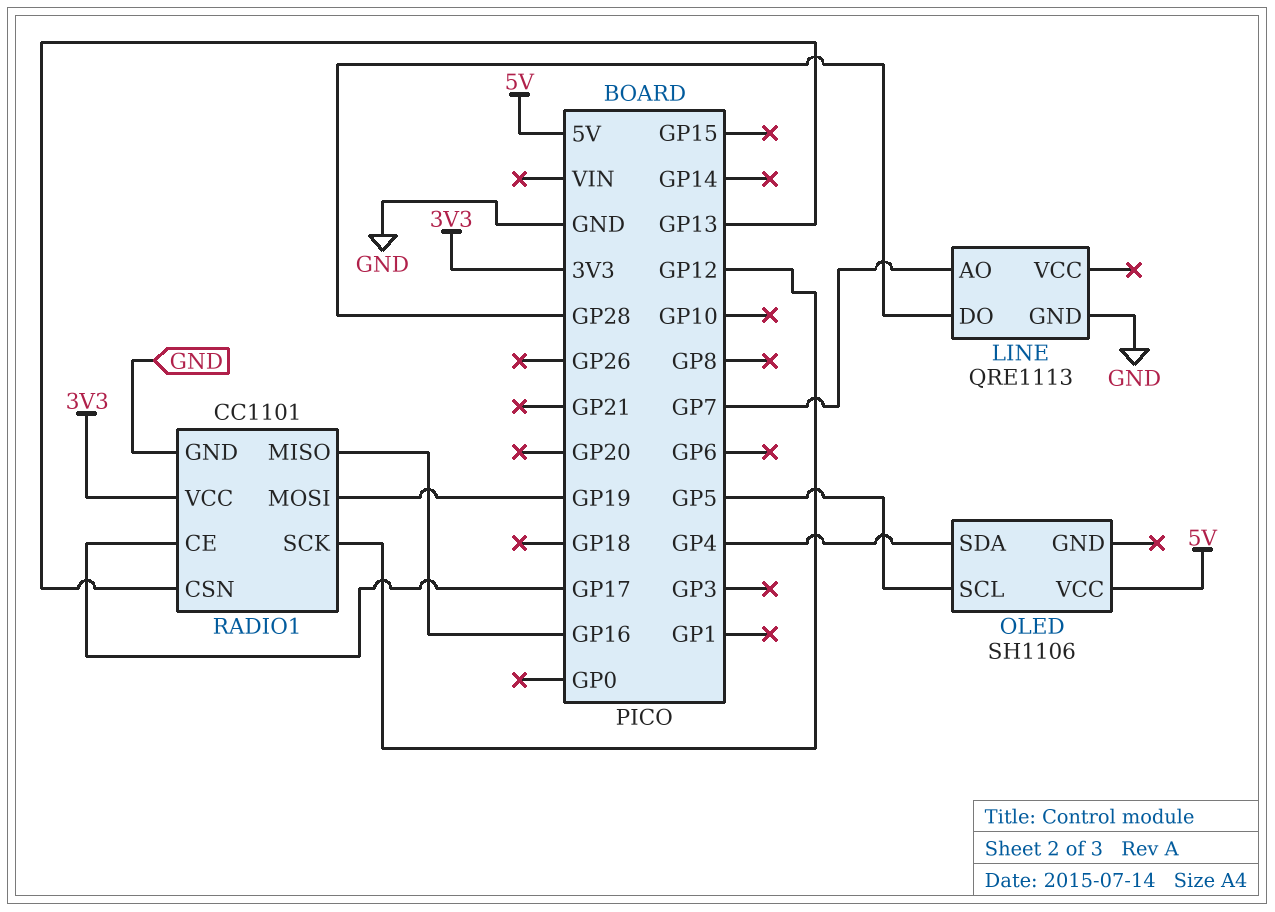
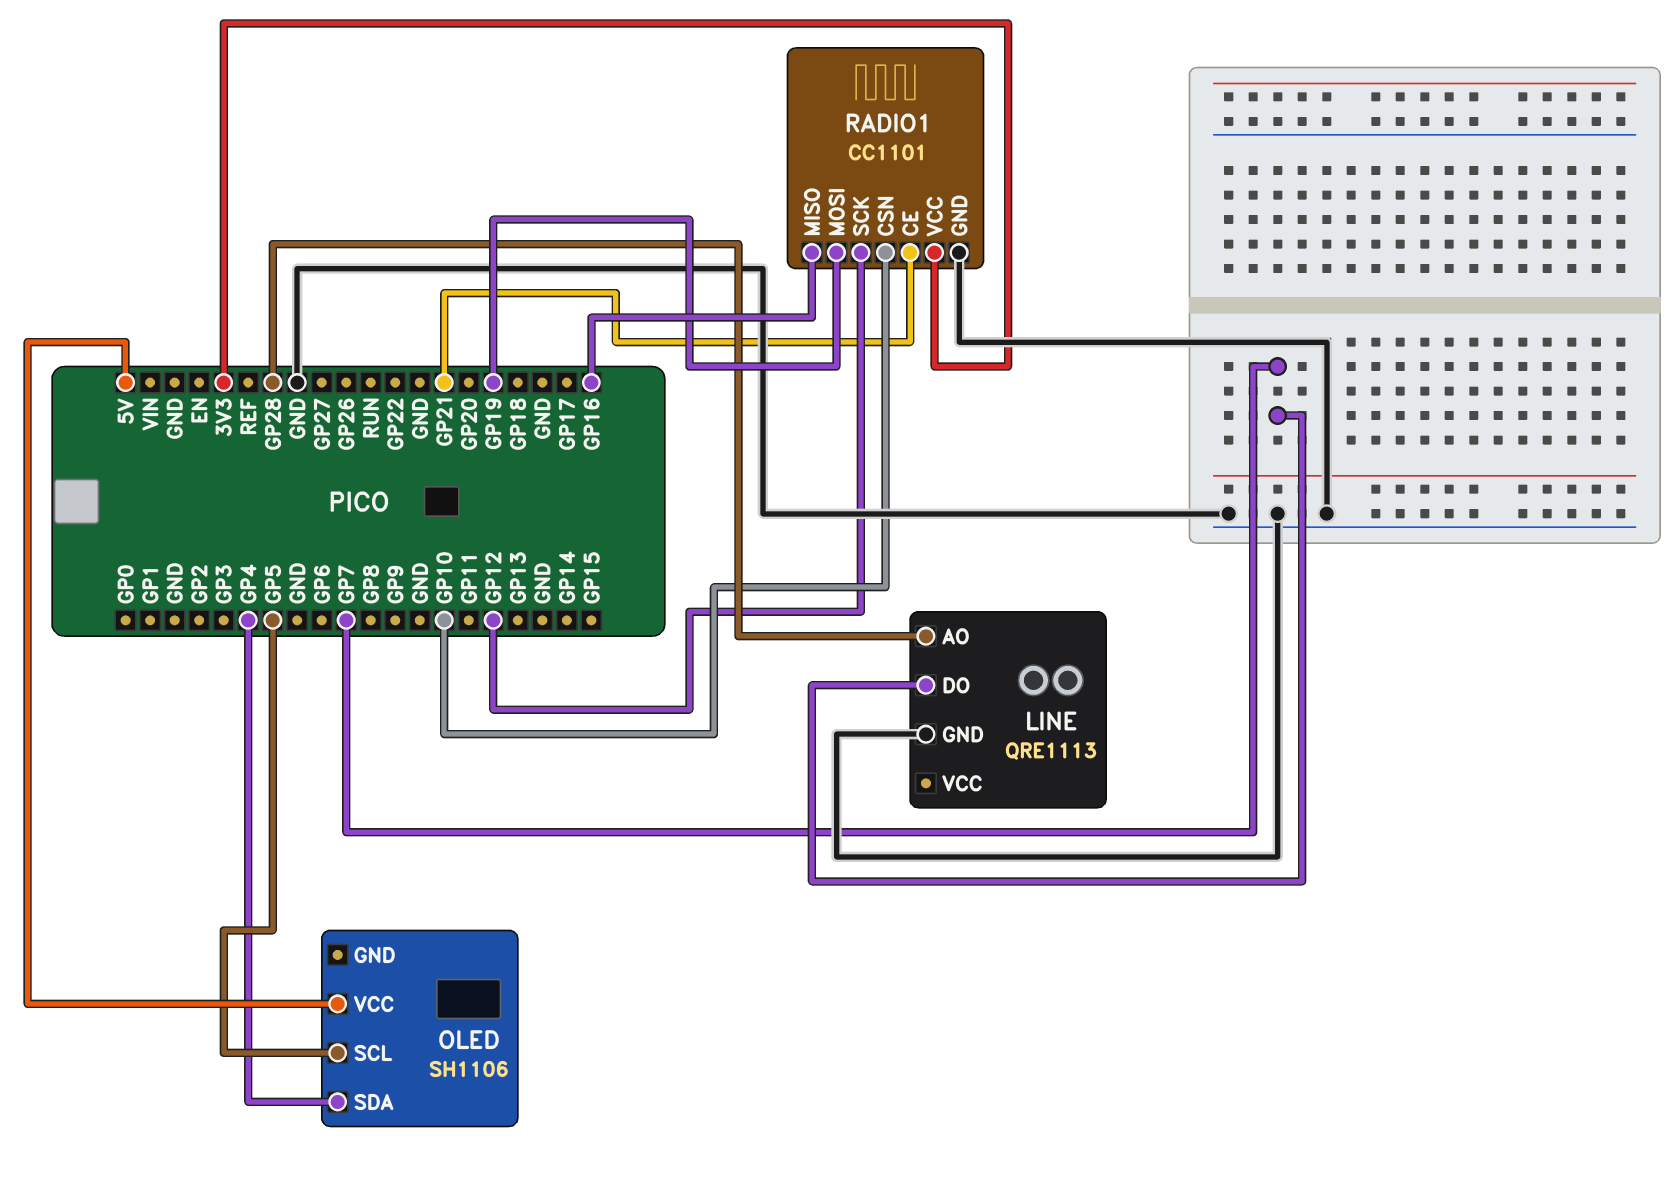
LINE pin AO: GP7 -> GP28
LINE pin DO: GP28 -> GP7
RADIO1 pin CE: GP17 -> GP21
RADIO1 pin CSN: GP13 -> GP10

